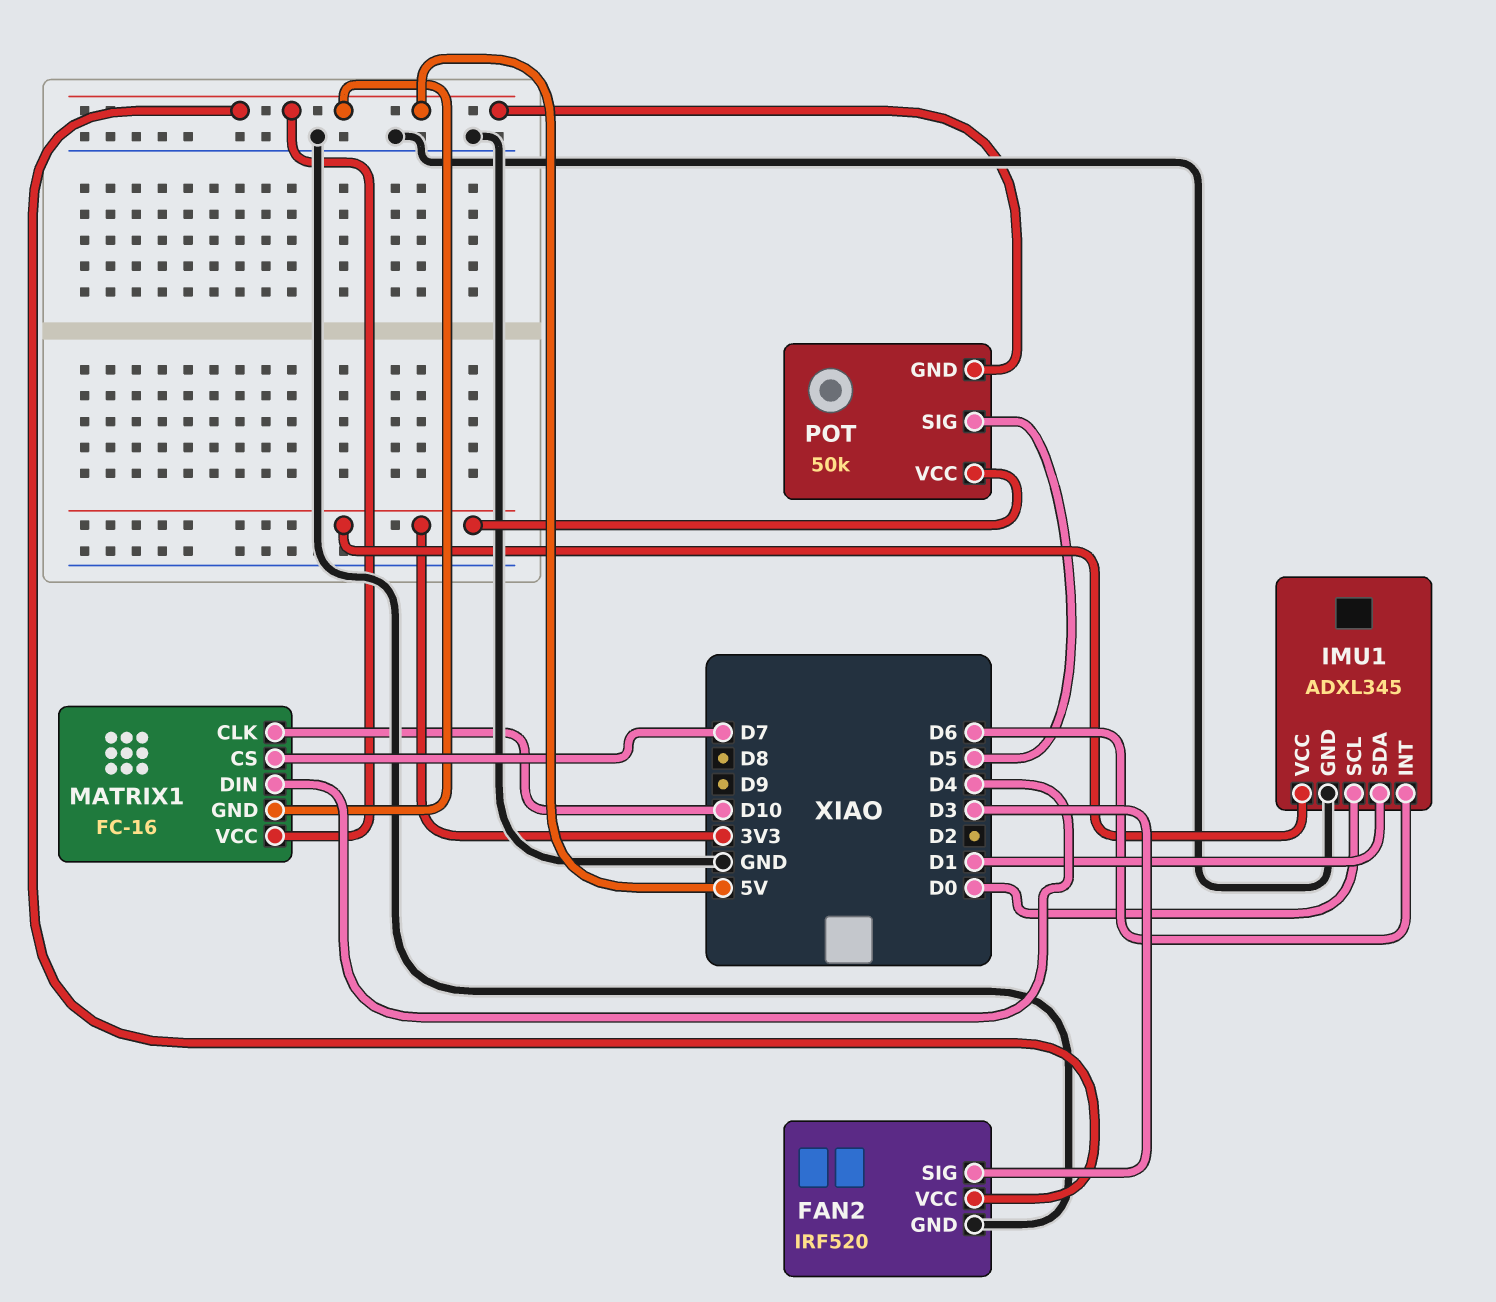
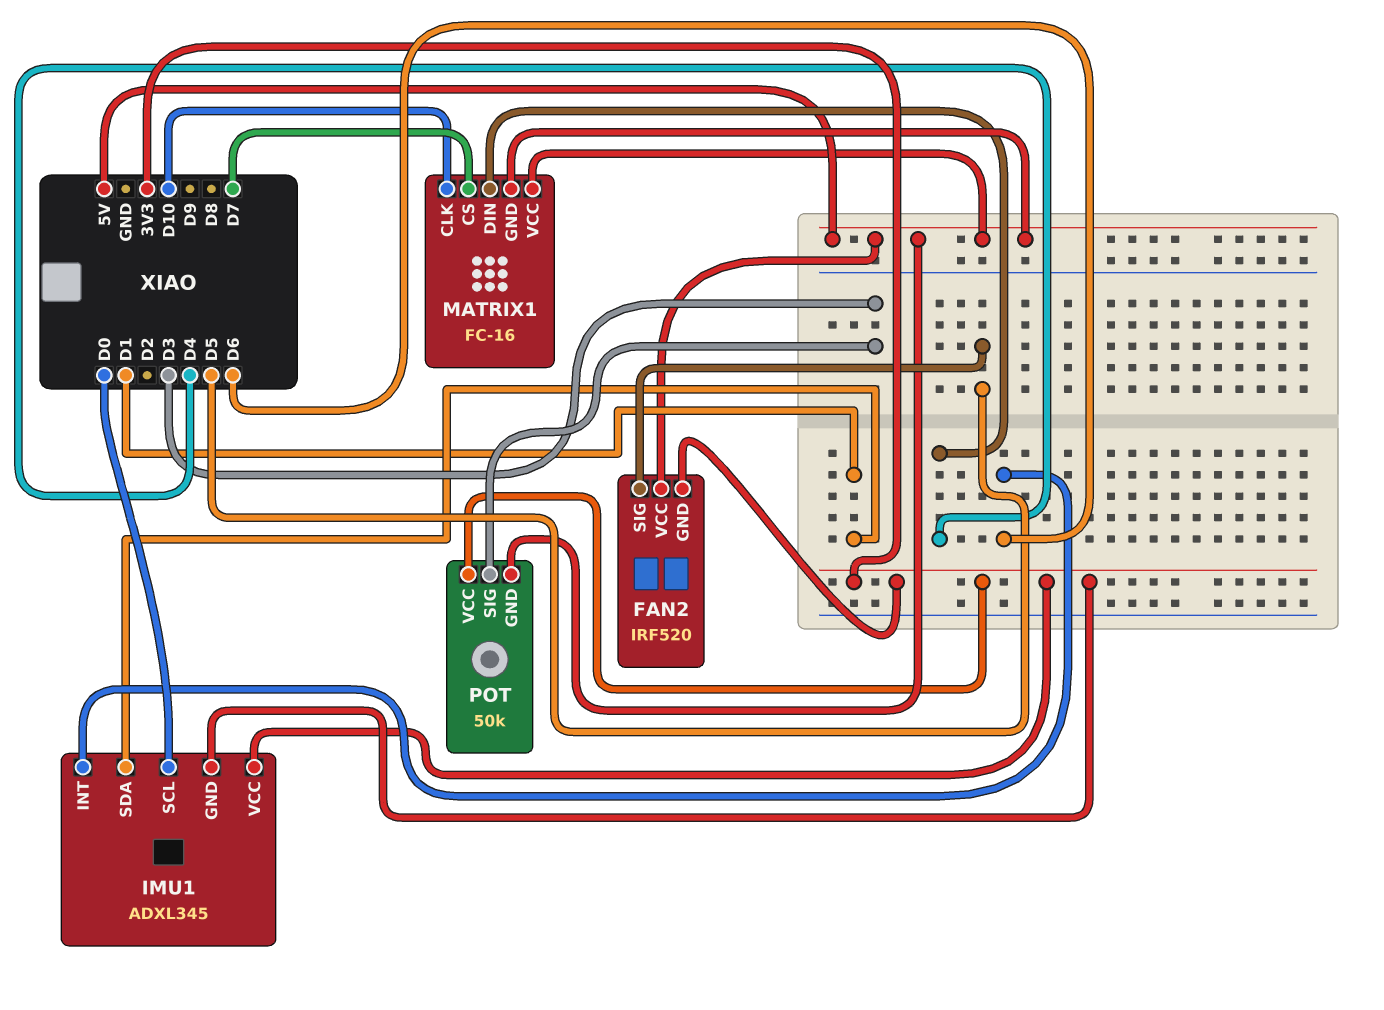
FAN2 pin GND: GND -> 3V3
FAN2 pin SIG: D3 -> D5
IMU1 pin GND: GND -> 3V3
POT pin SIG: D5 -> D3

